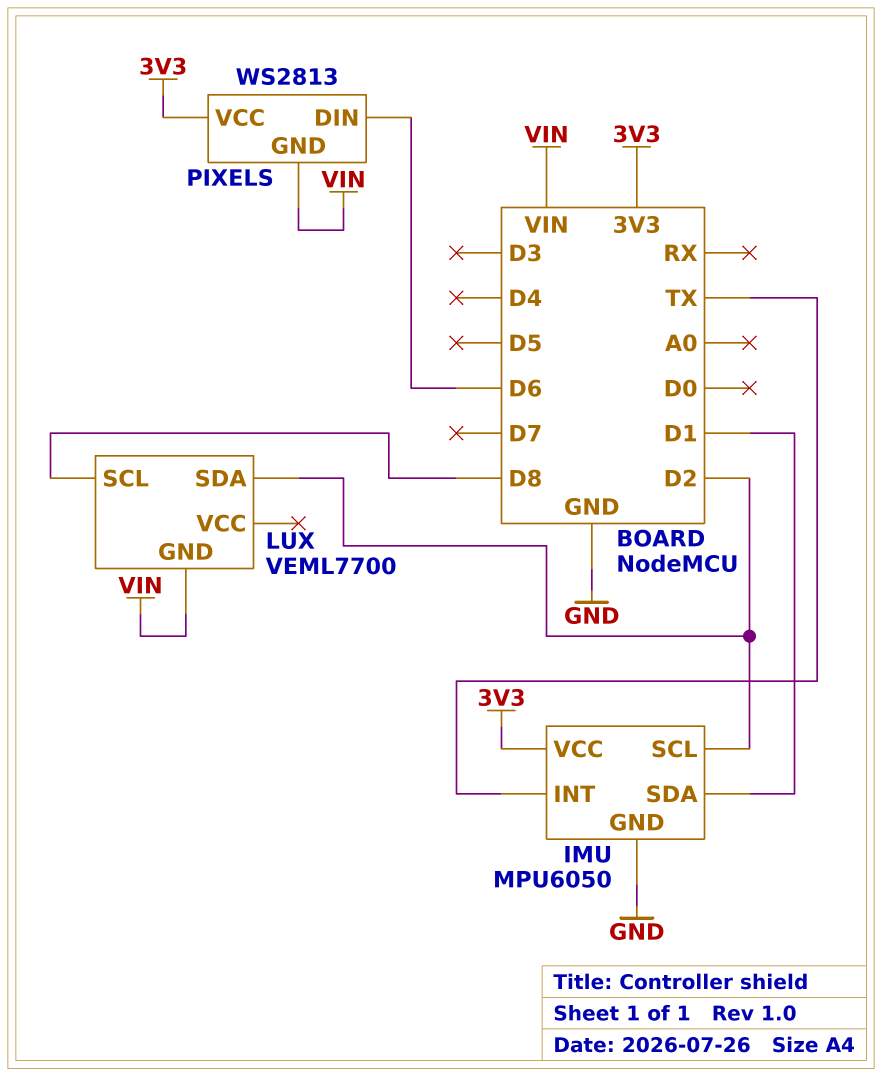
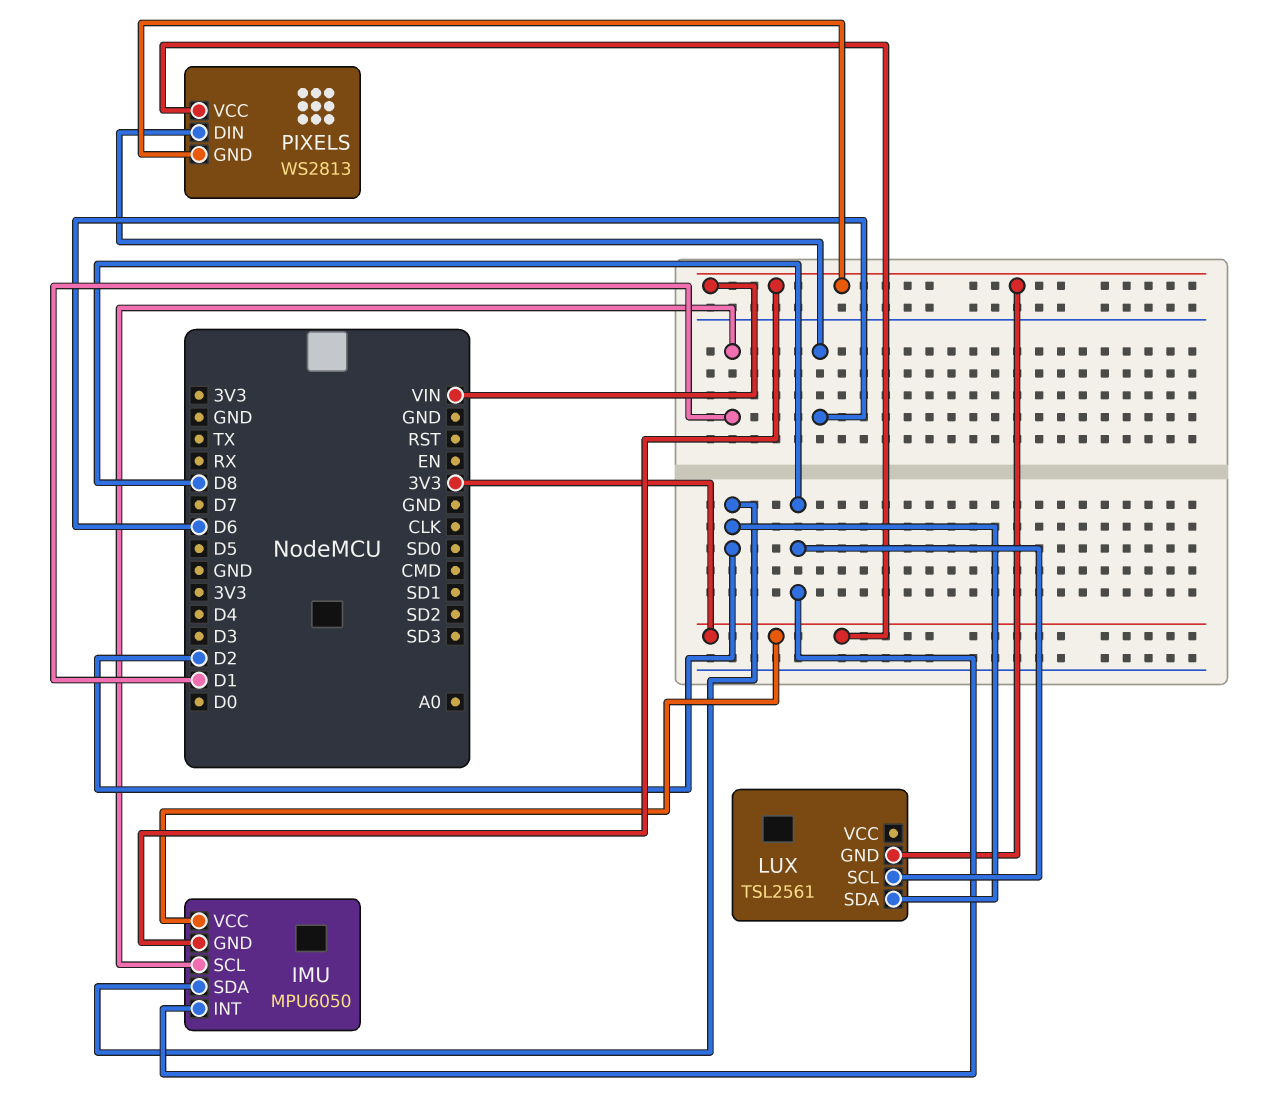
IMU pin GND: GND -> VIN
IMU pin INT: TX -> D8
IMU pin SCL: D2 -> D1
IMU pin SDA: D1 -> D2
LUX: VEML7700 -> TSL2561

